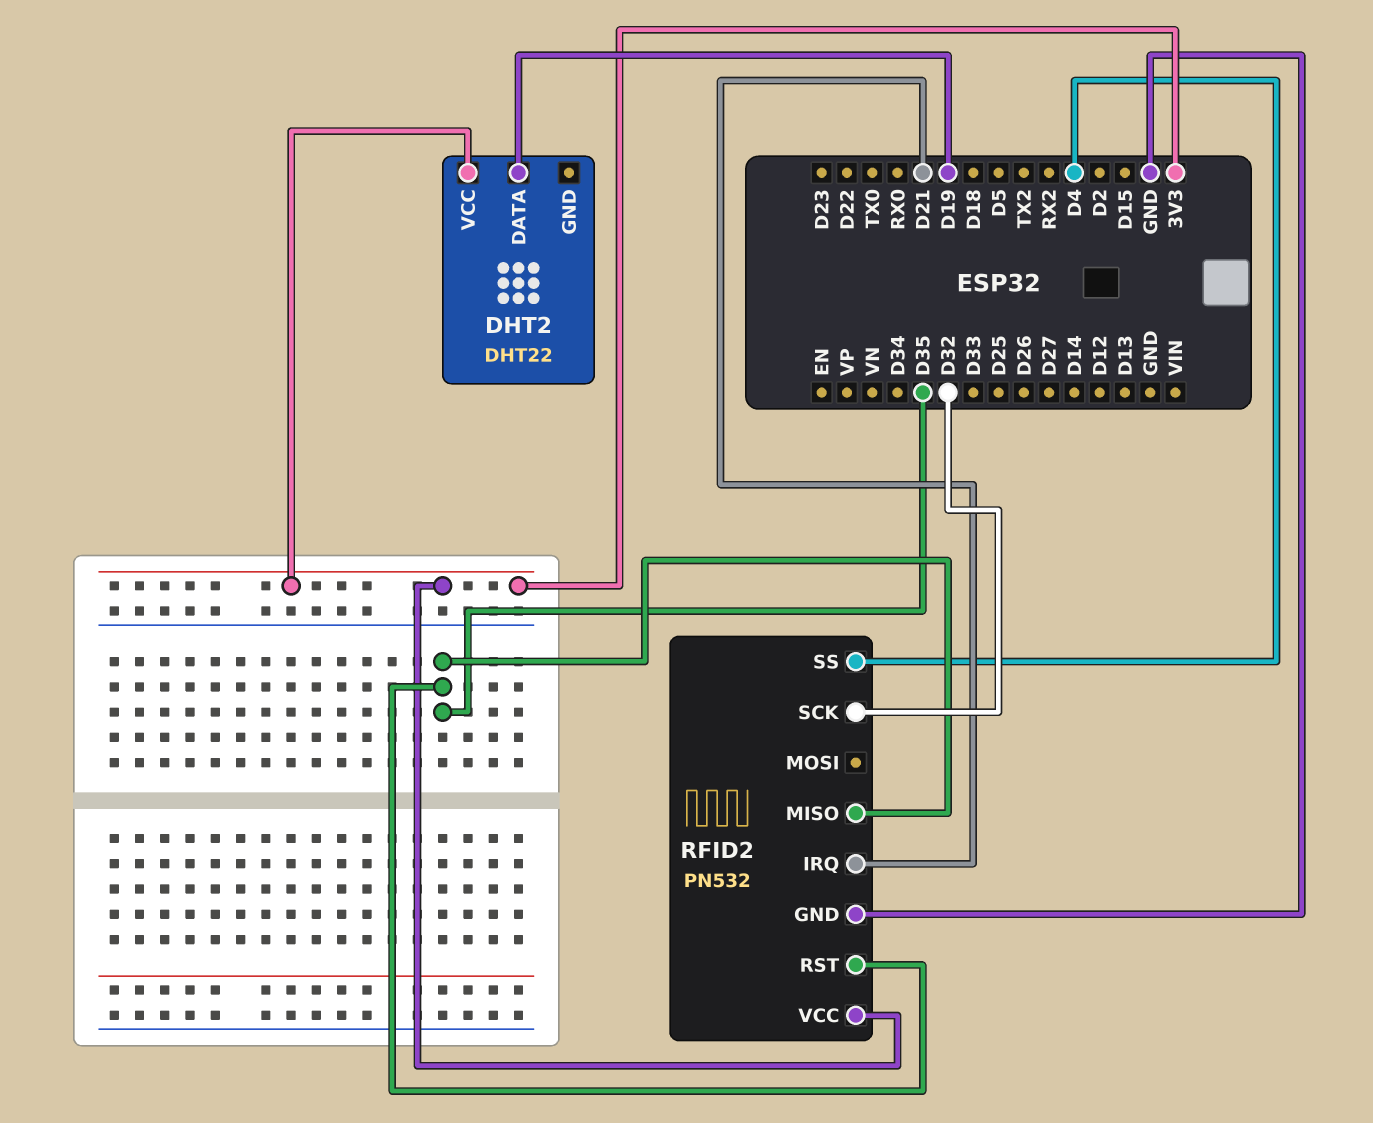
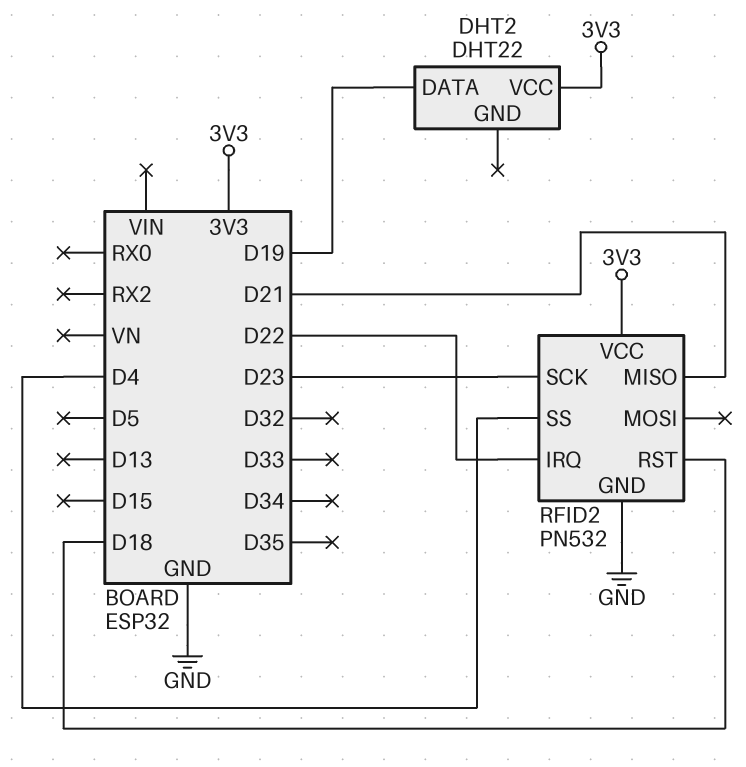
RFID2 pin IRQ: D21 -> D22
RFID2 pin MISO: D35 -> D21
RFID2 pin RST: D35 -> D18
RFID2 pin SCK: D32 -> D23

